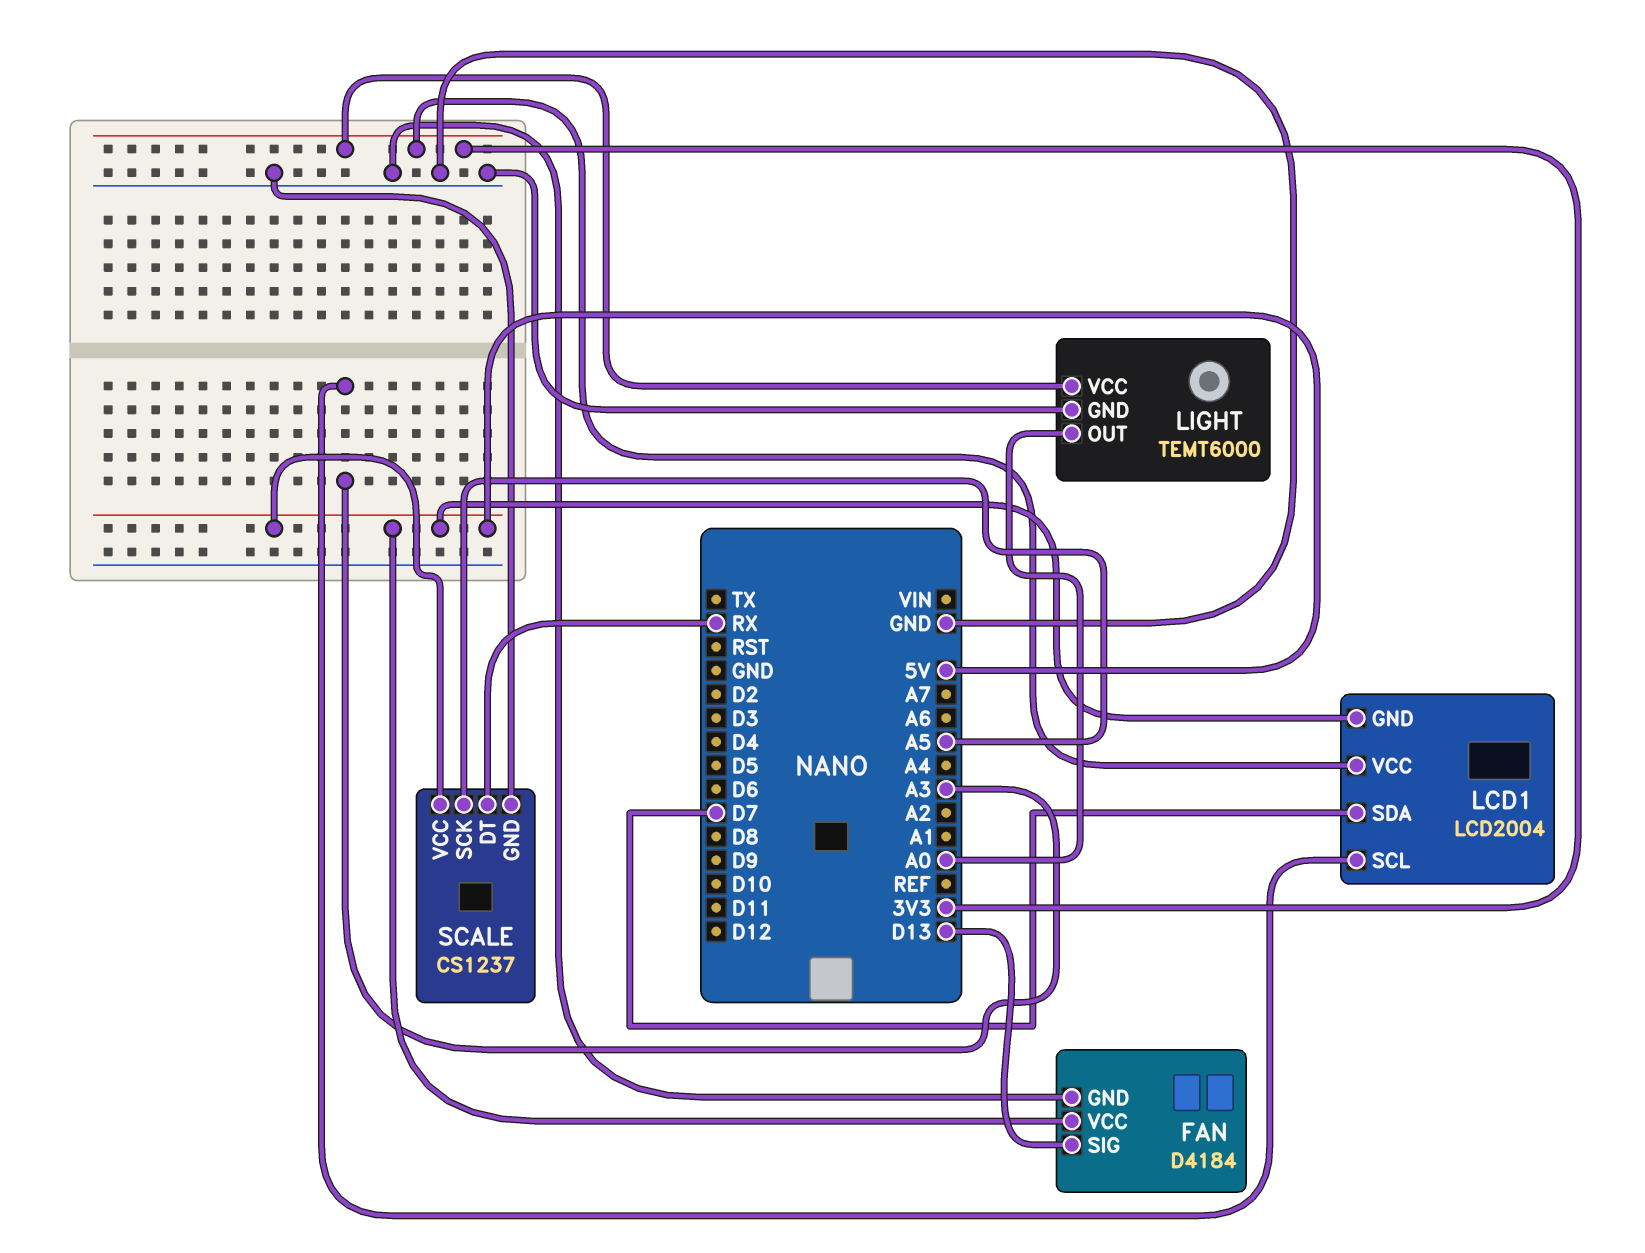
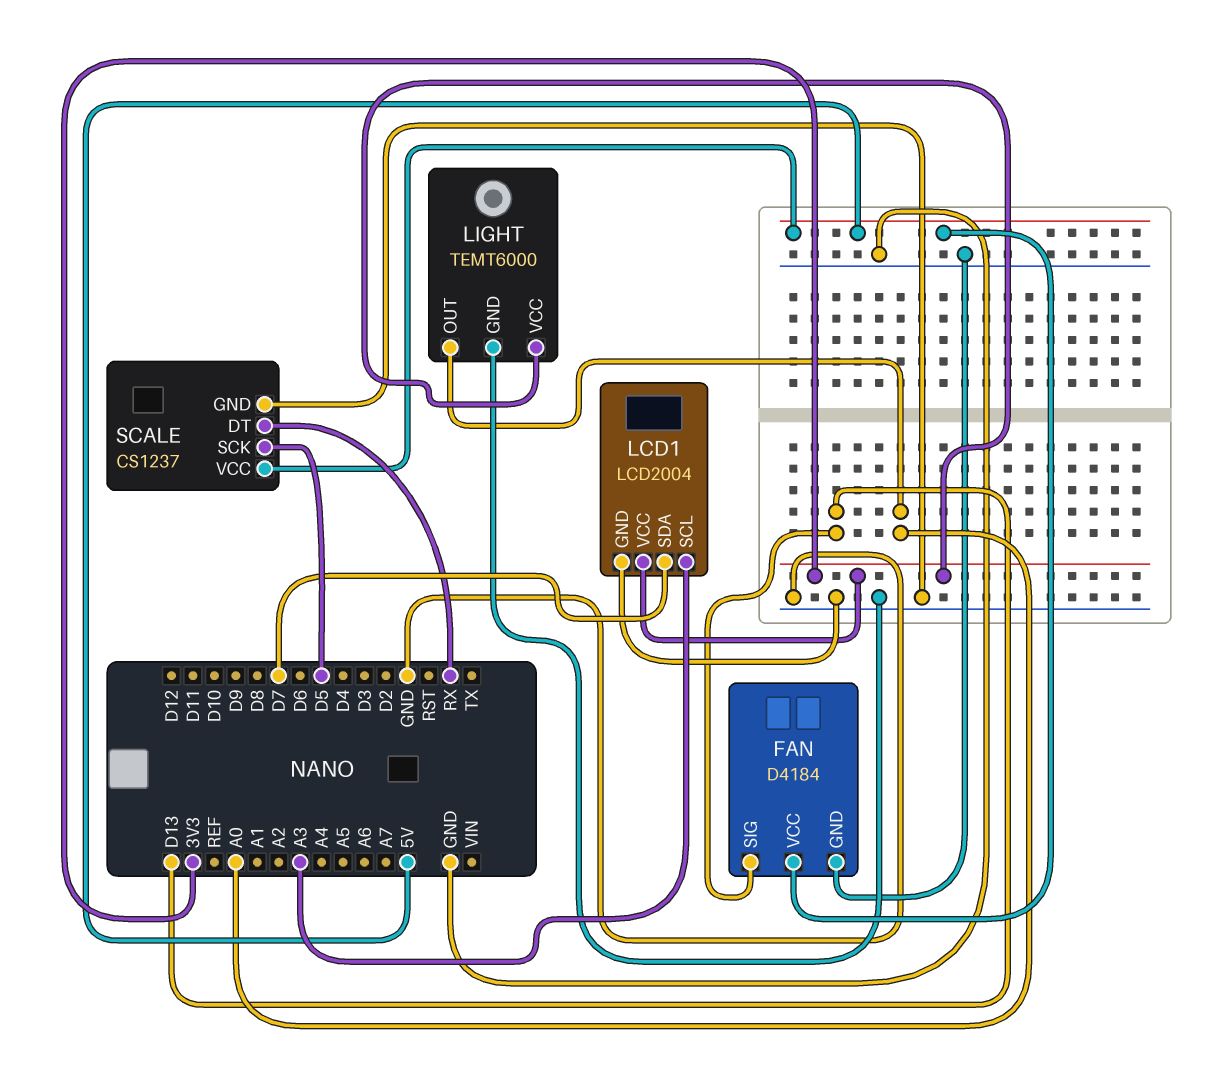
LCD1 pin GND: 5V -> GND
SCALE pin SCK: A5 -> D5

